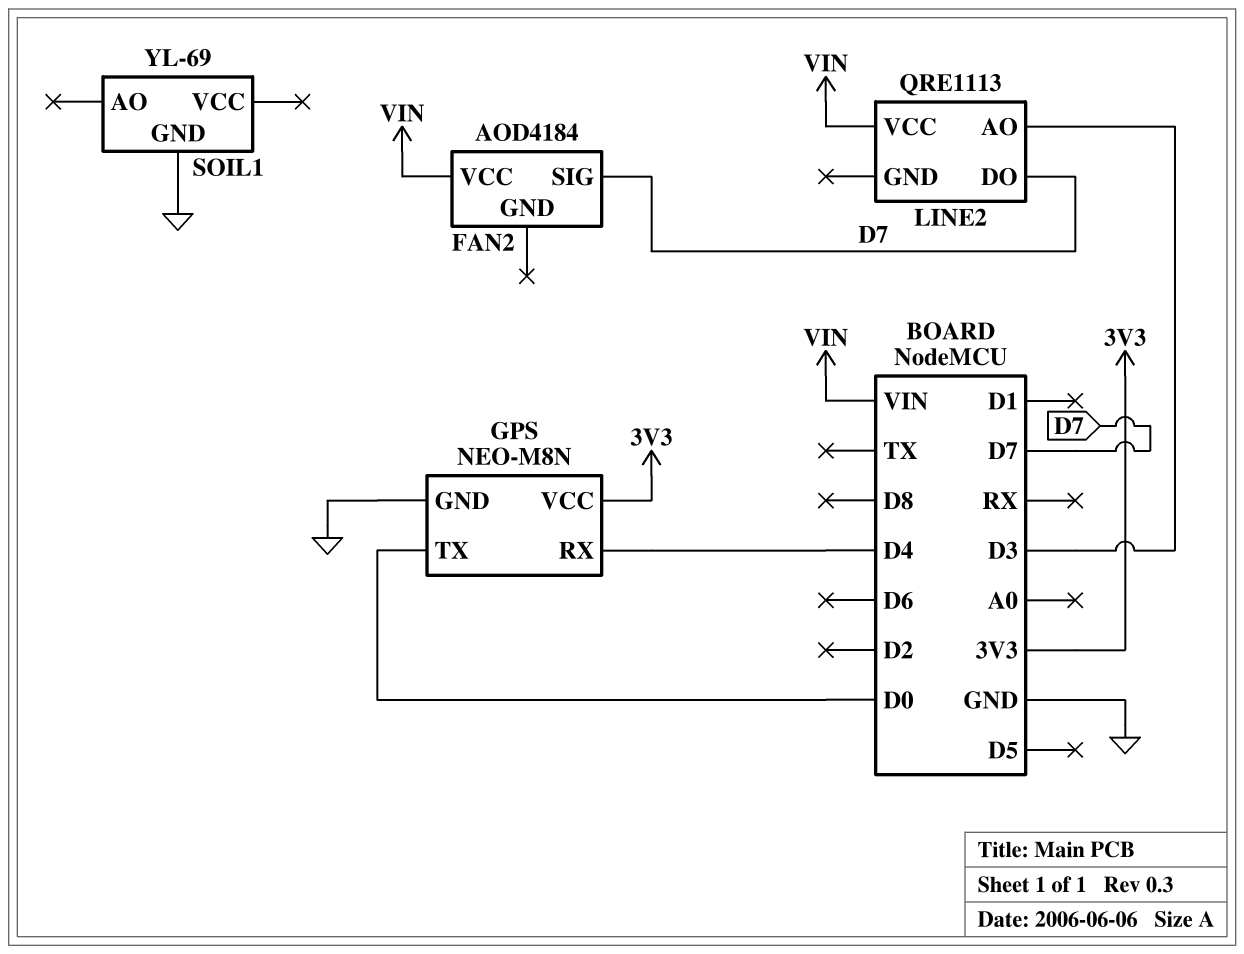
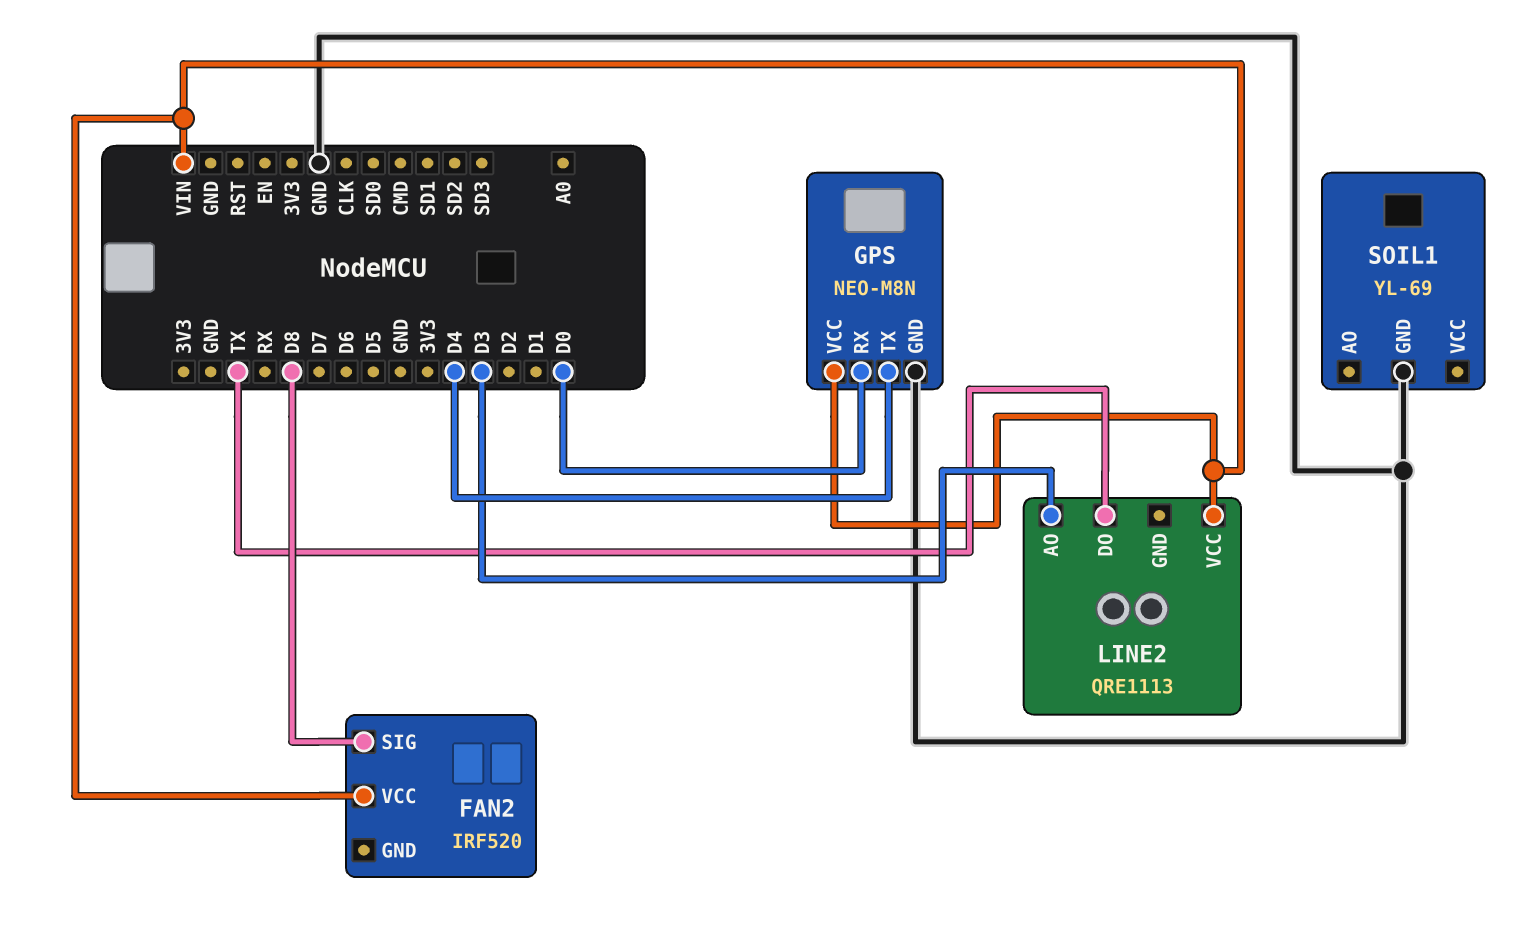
FAN2: AOD4184 -> IRF520
FAN2 pin SIG: D7 -> D8
GPS pin RX: D4 -> D0
GPS pin TX: D0 -> D4
GPS pin VCC: 3V3 -> VIN
LINE2 pin DO: D7 -> TX

